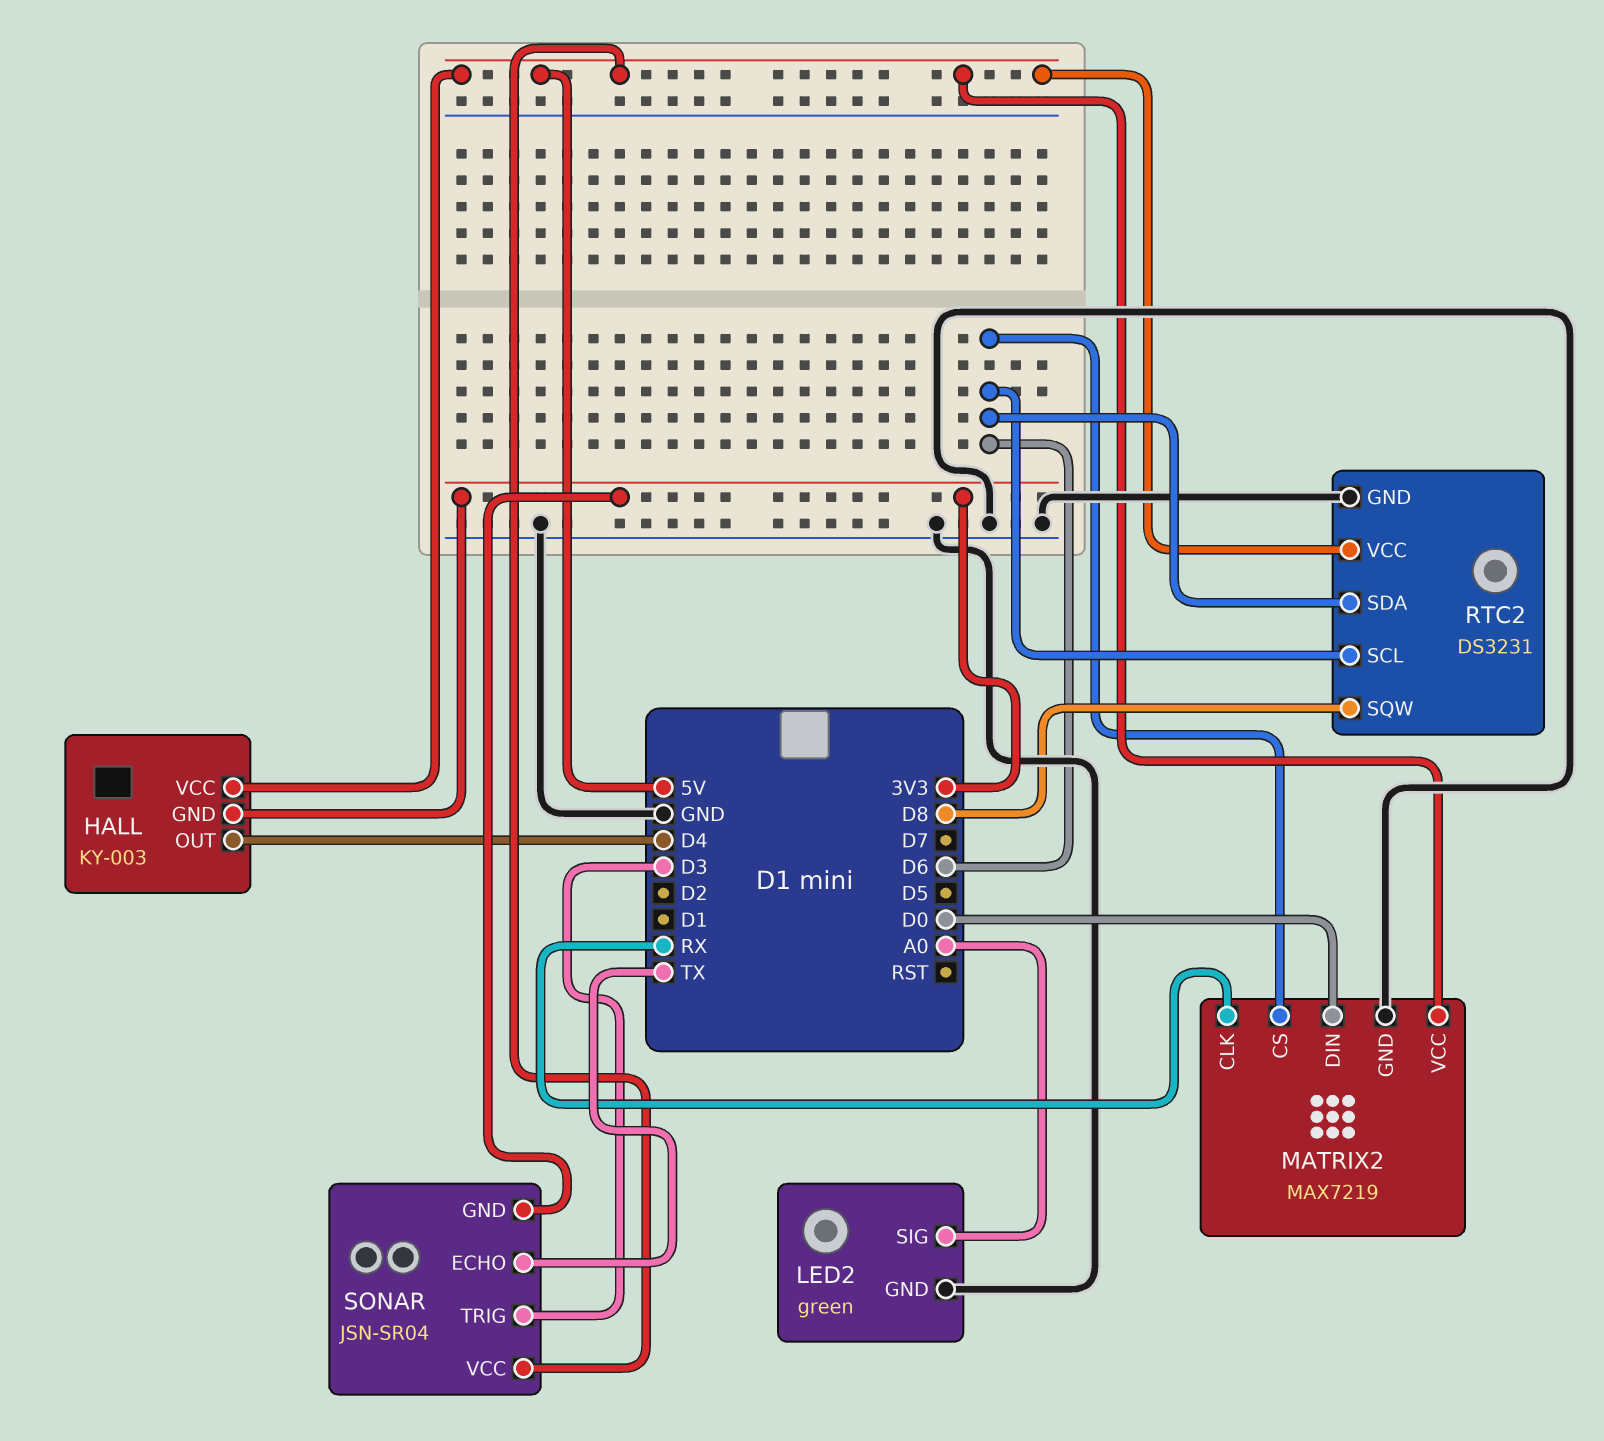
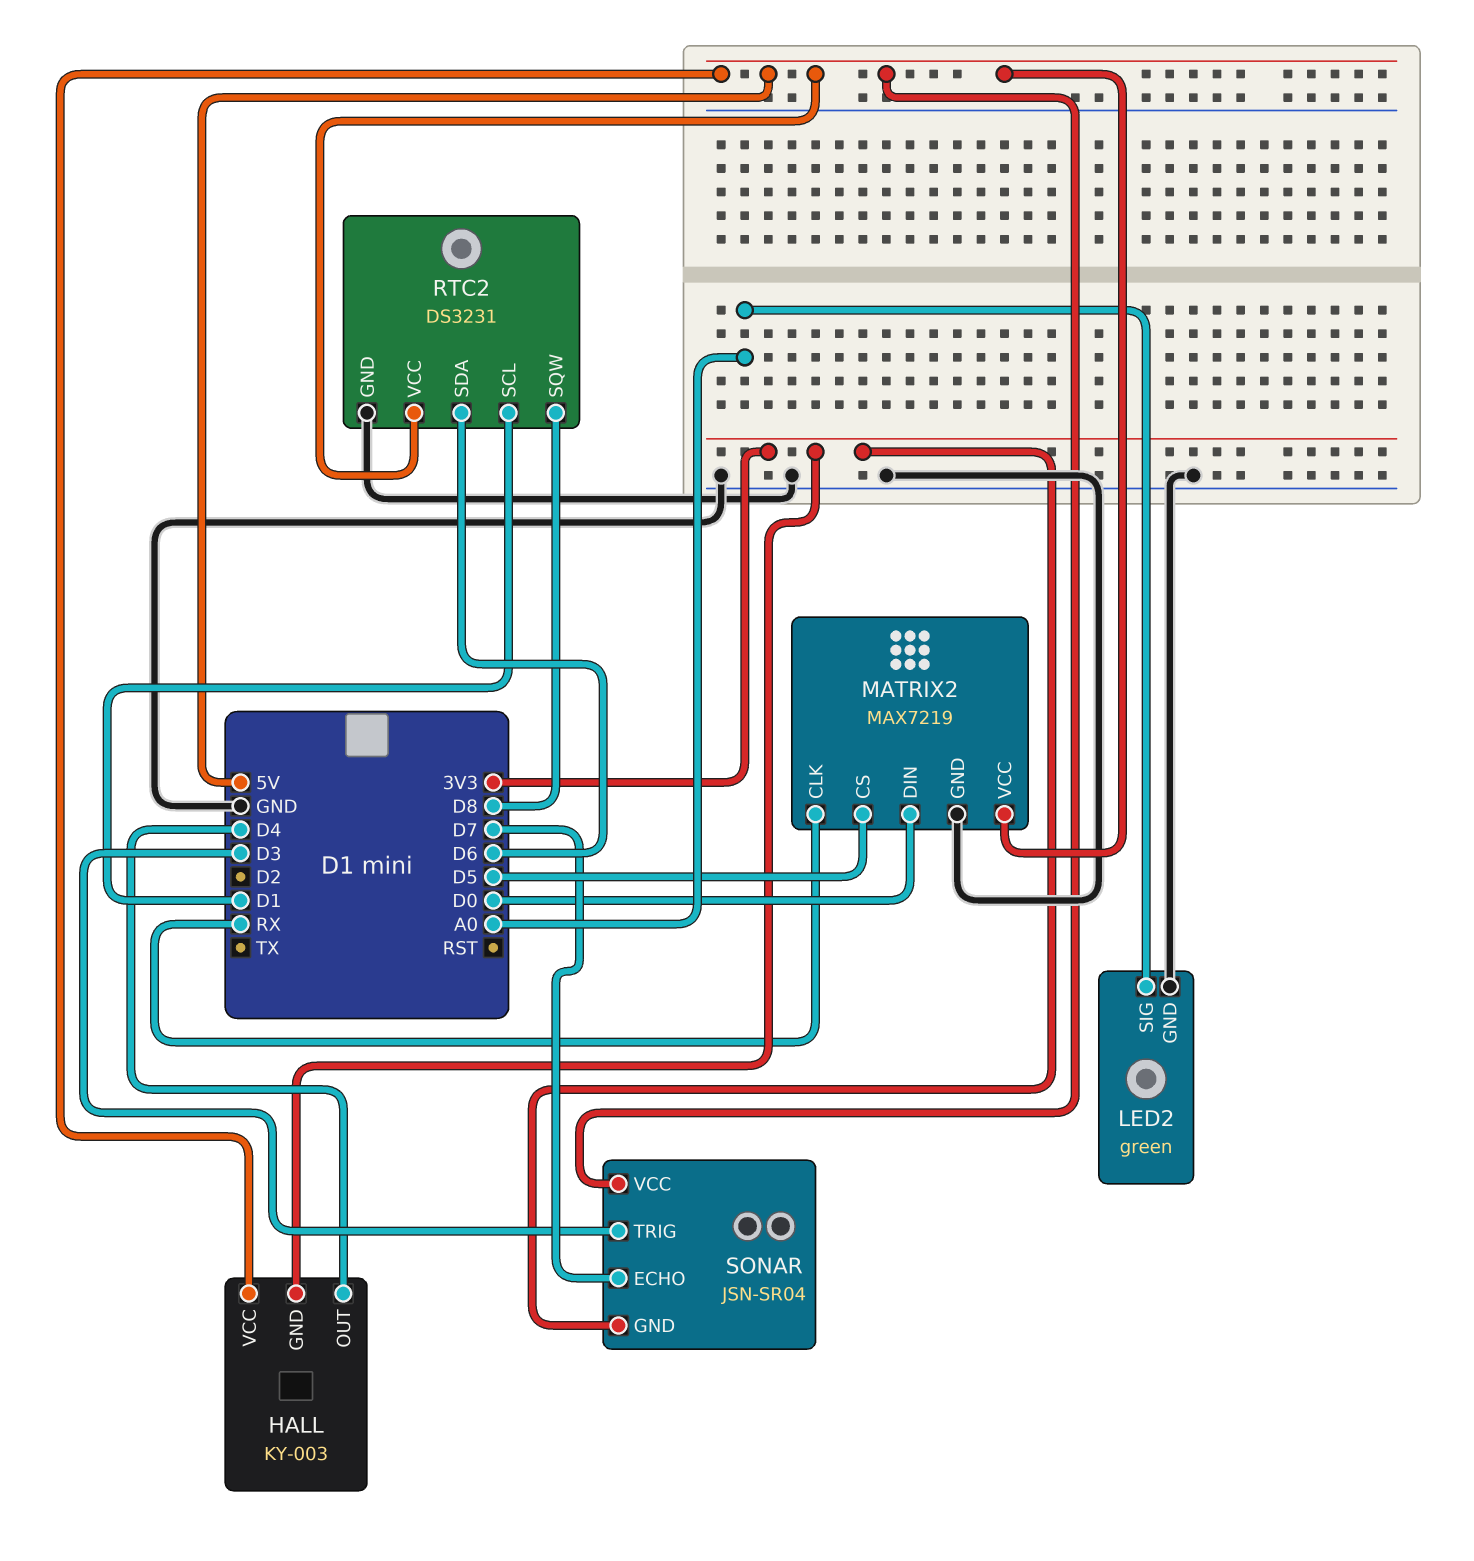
MATRIX2 pin CS: D6 -> D5
RTC2 pin SCL: D6 -> D1
SONAR pin ECHO: TX -> D7

